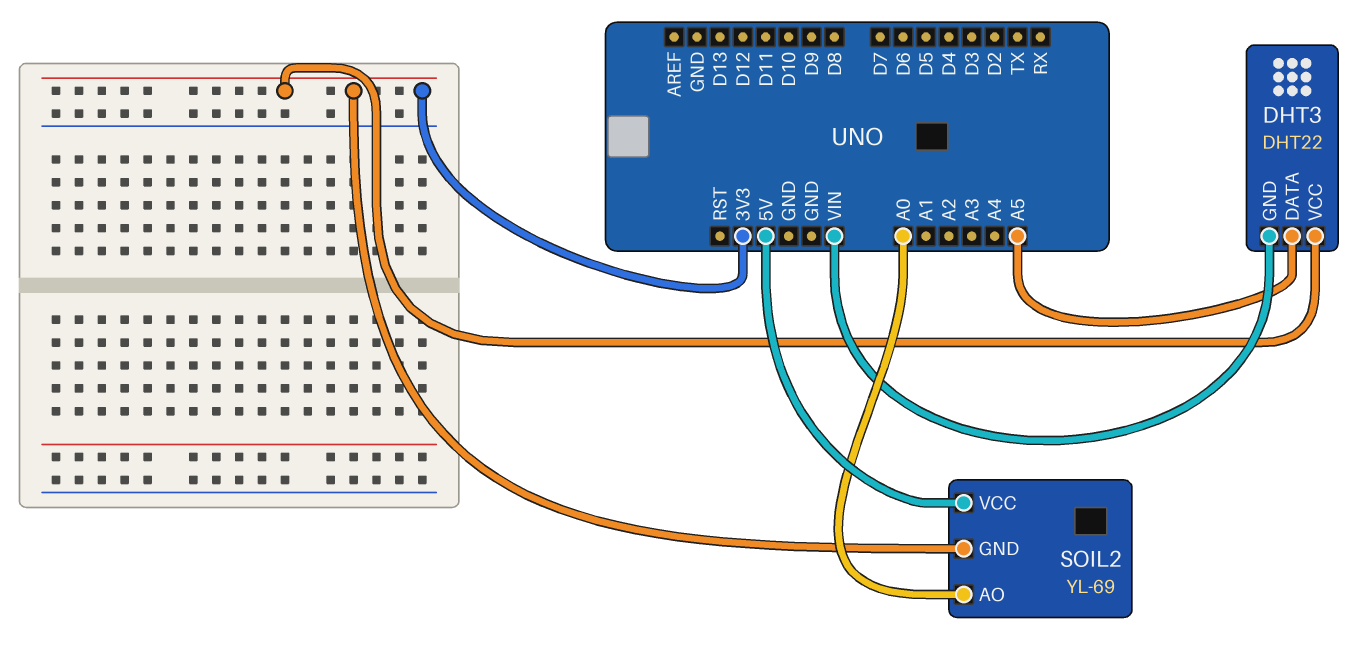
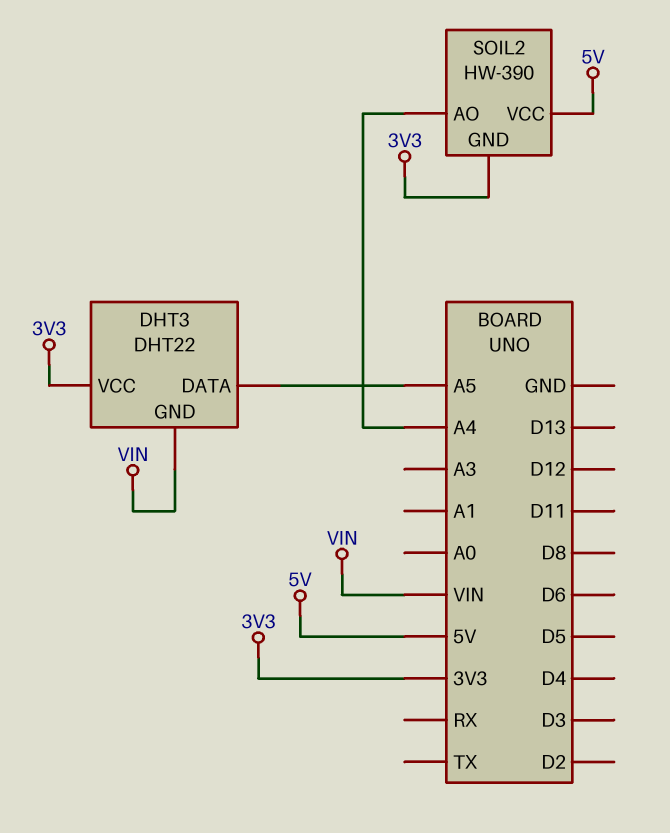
SOIL2: YL-69 -> HW-390
SOIL2 pin AO: A0 -> A4

